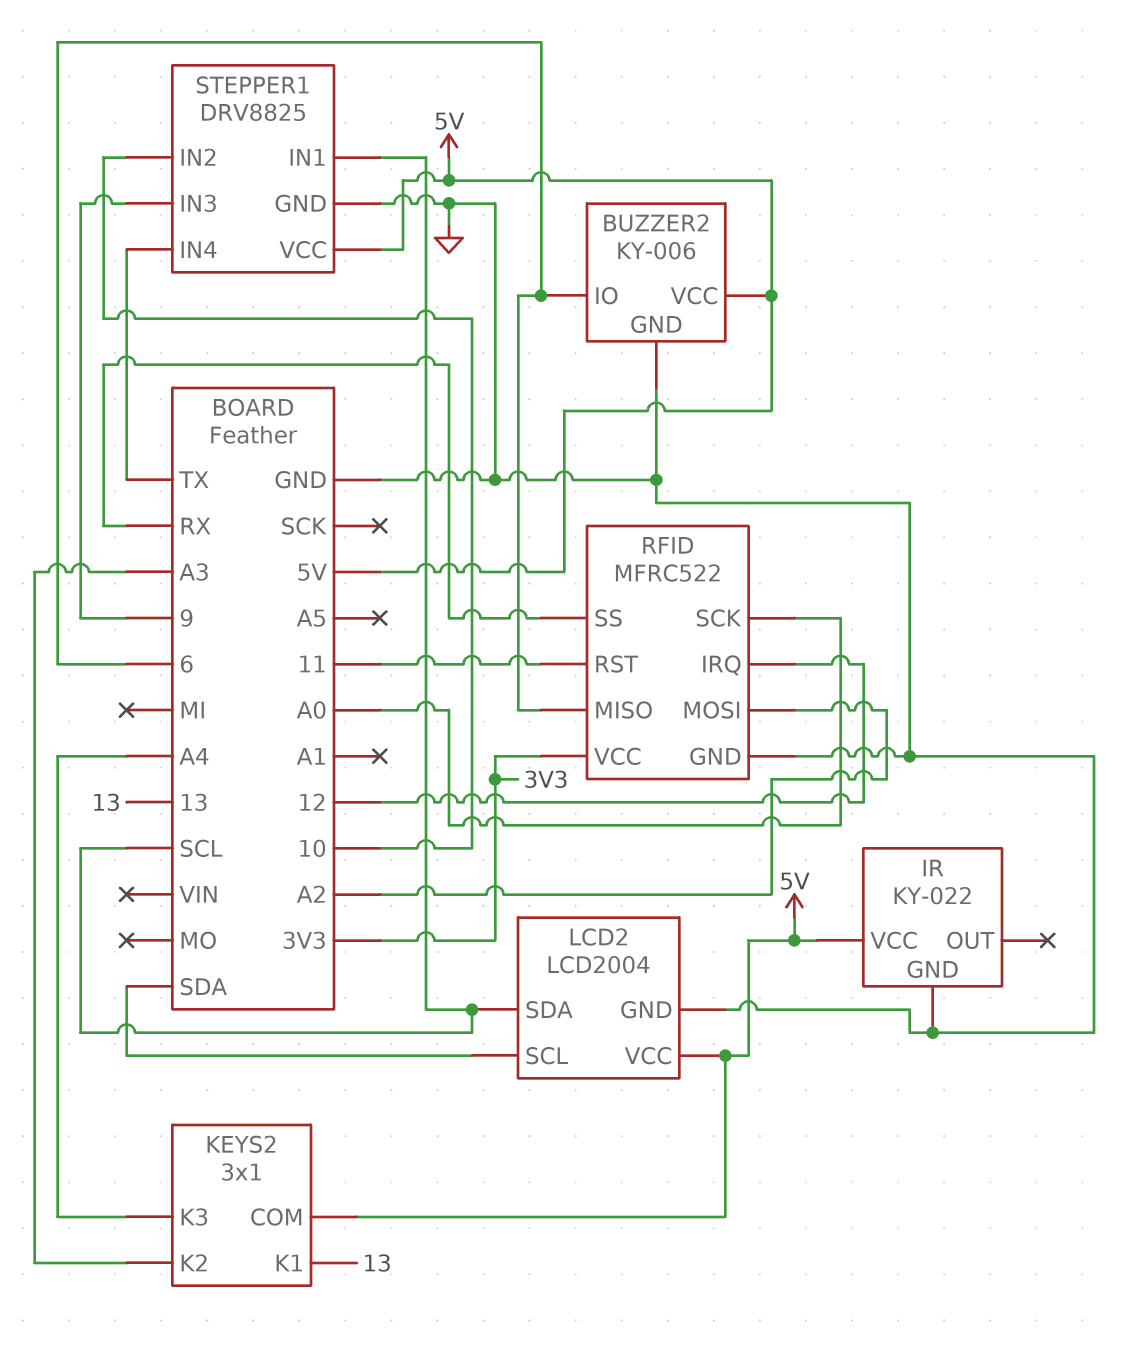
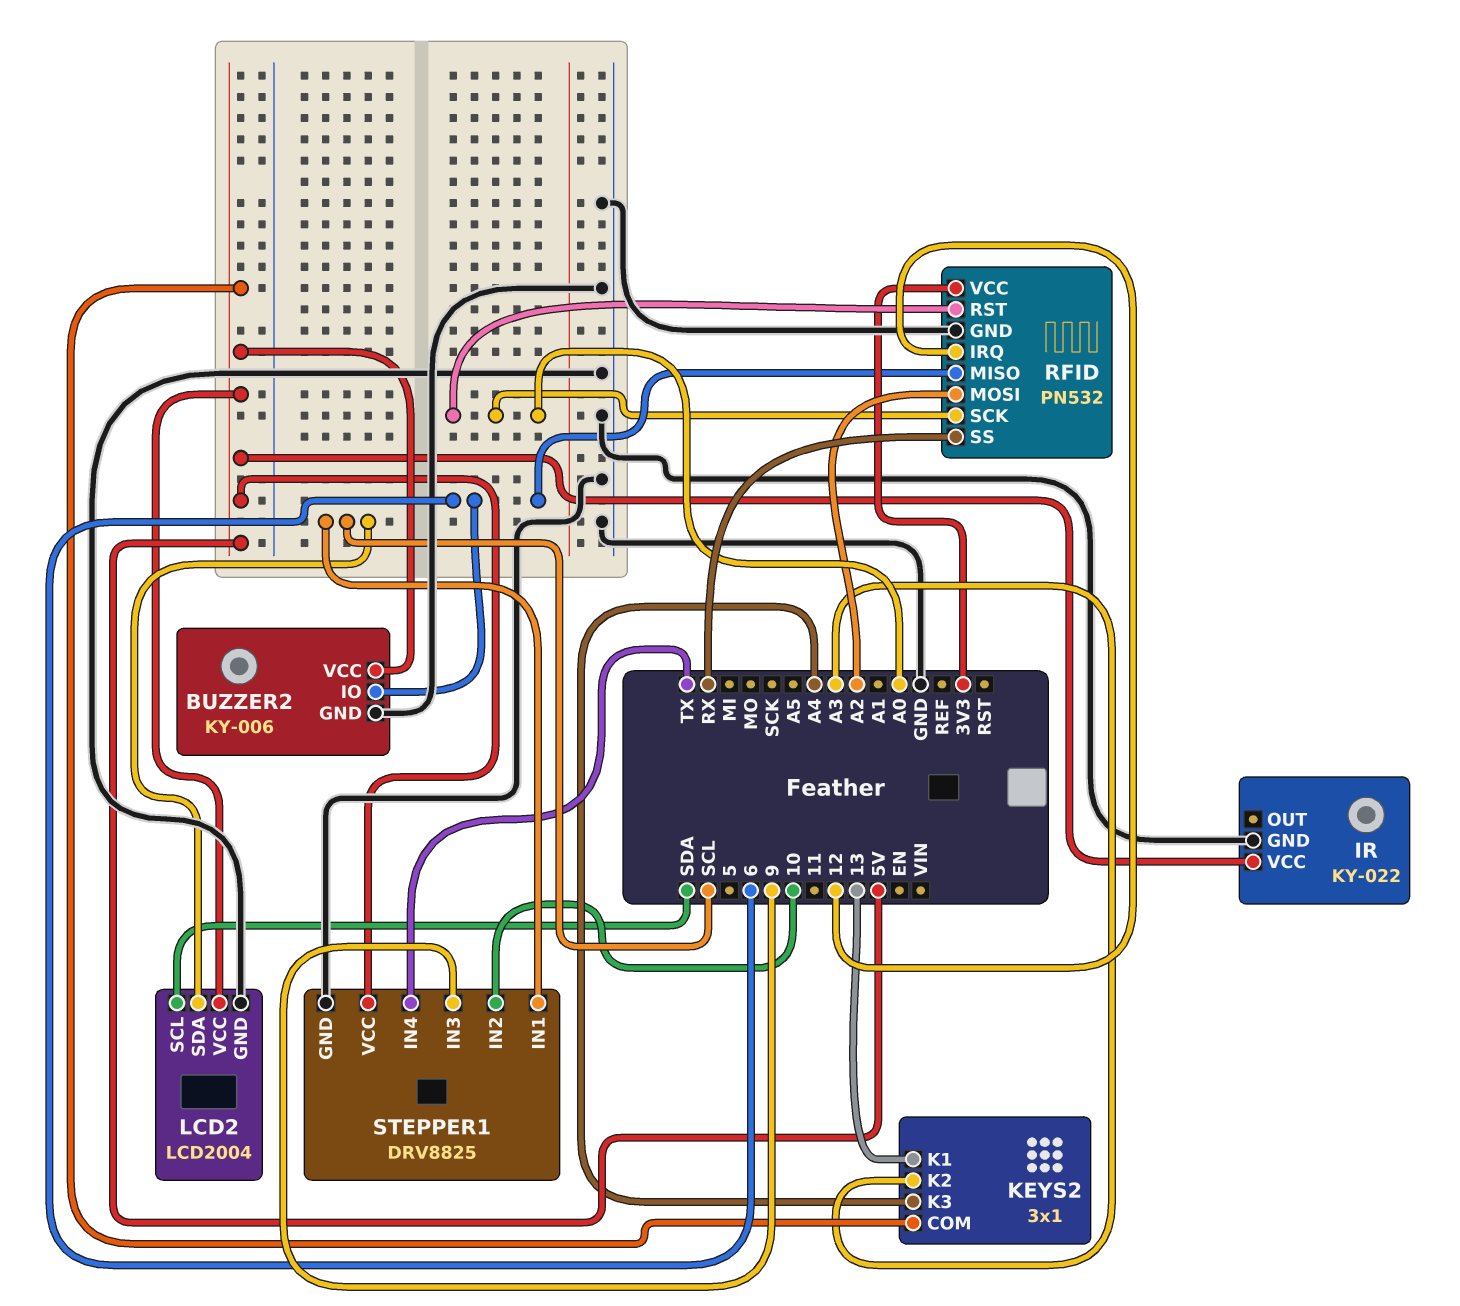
RFID: MFRC522 -> PN532
RFID pin RST: 11 -> A0

